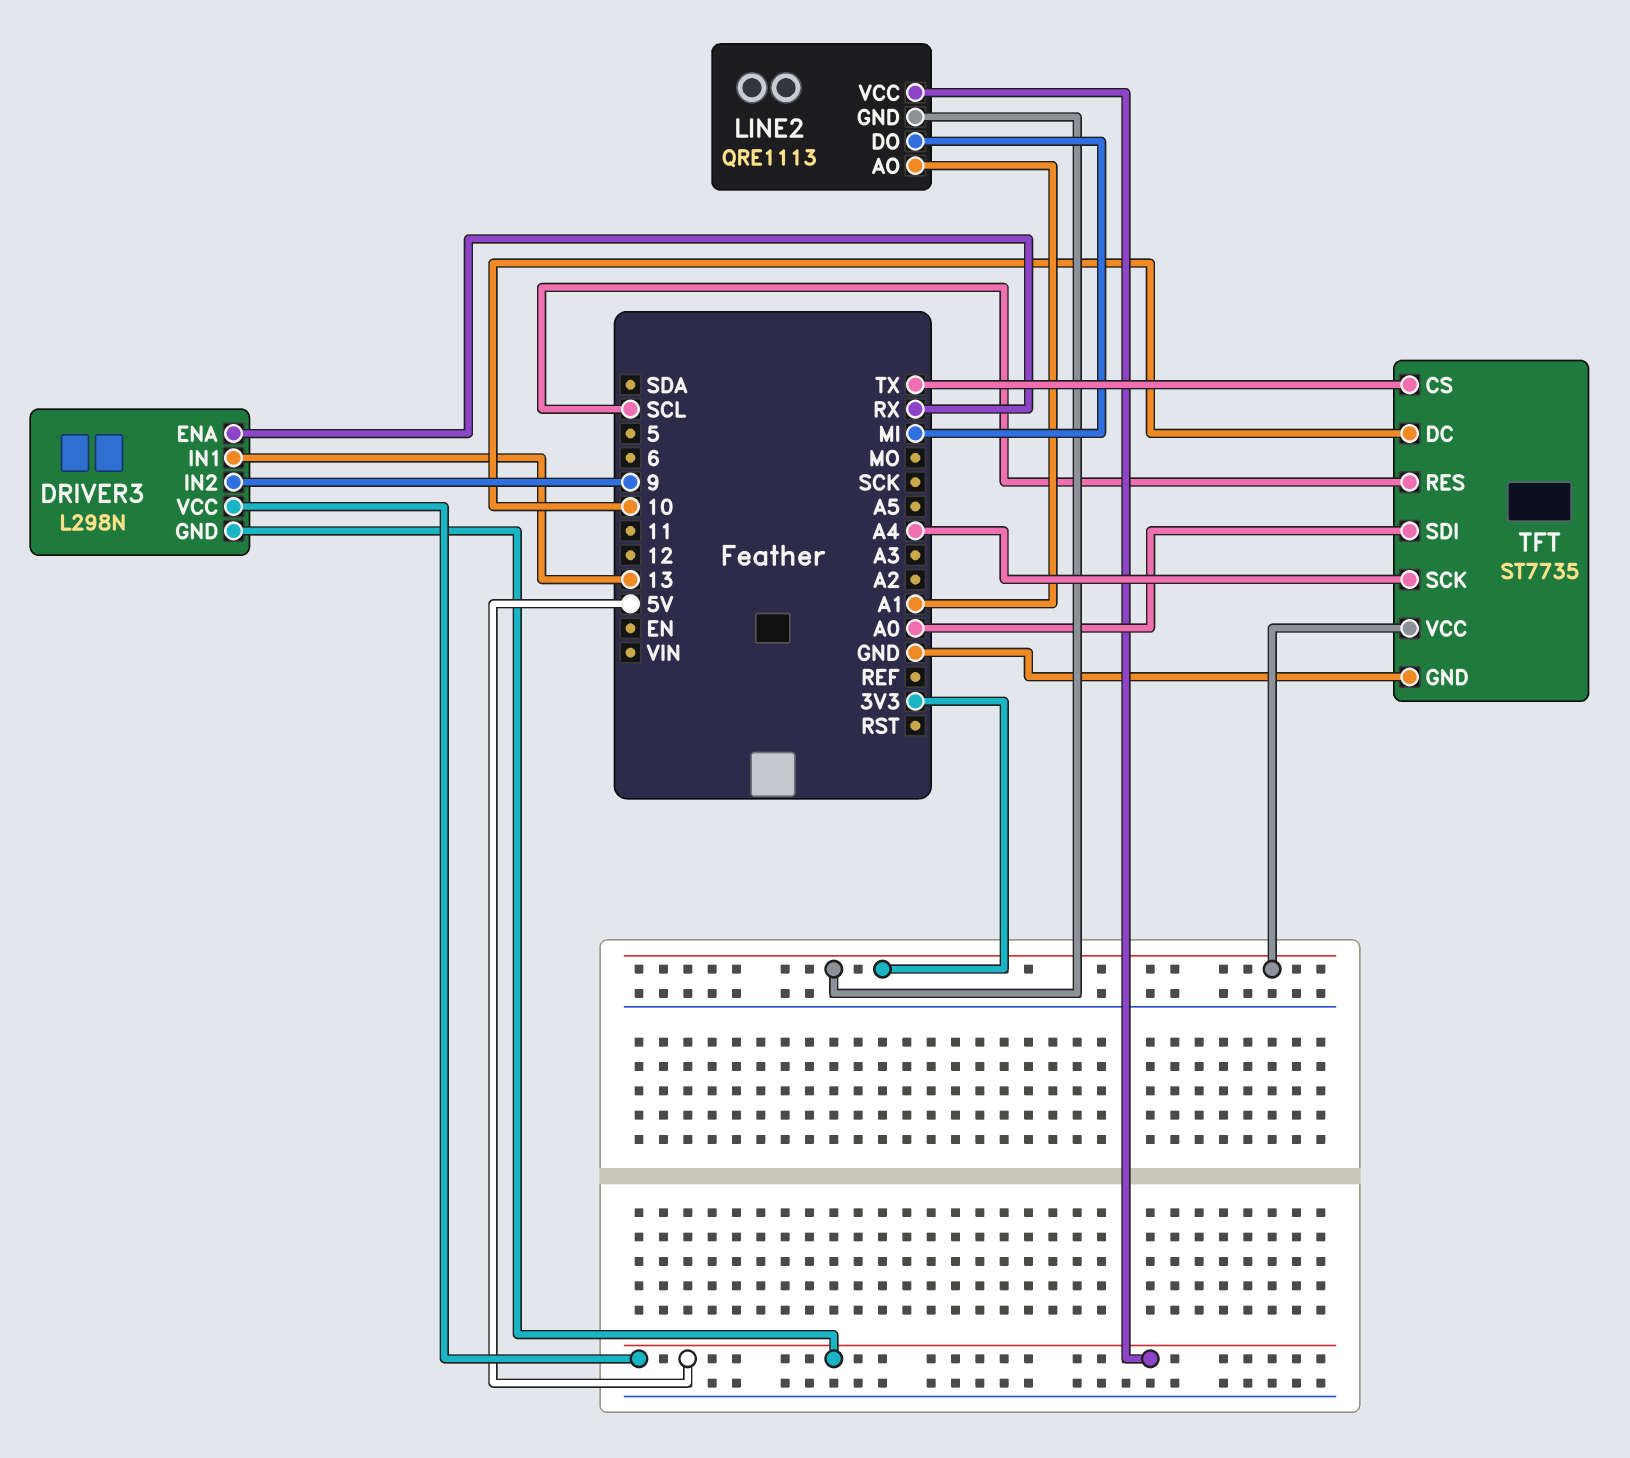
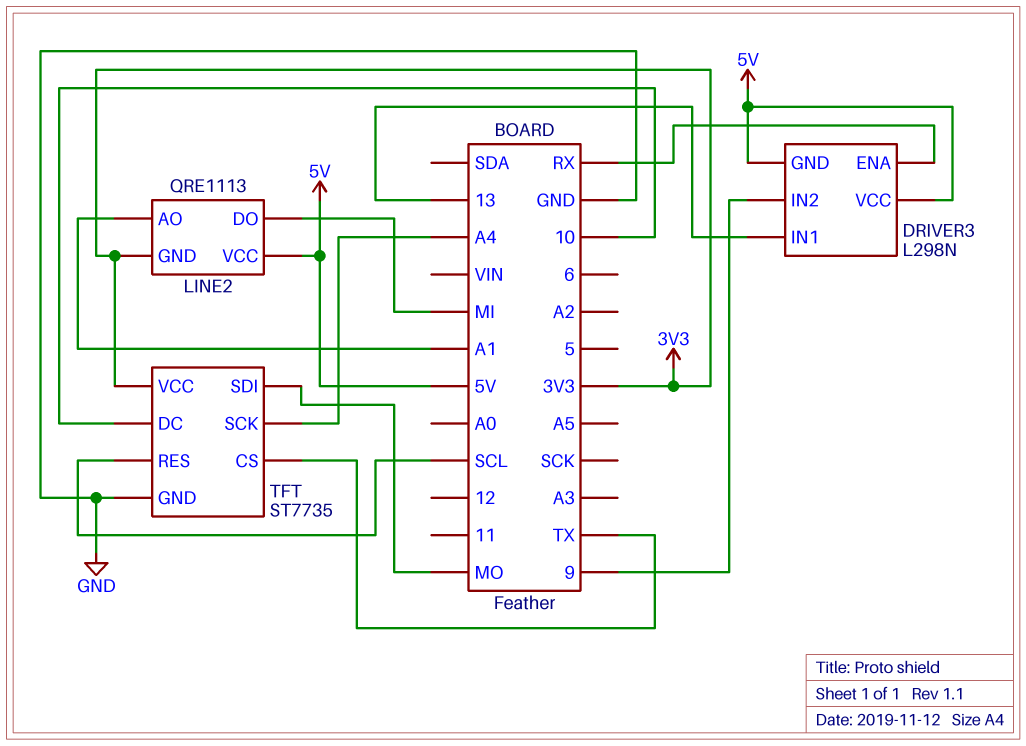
TFT pin SDI: A0 -> MO

